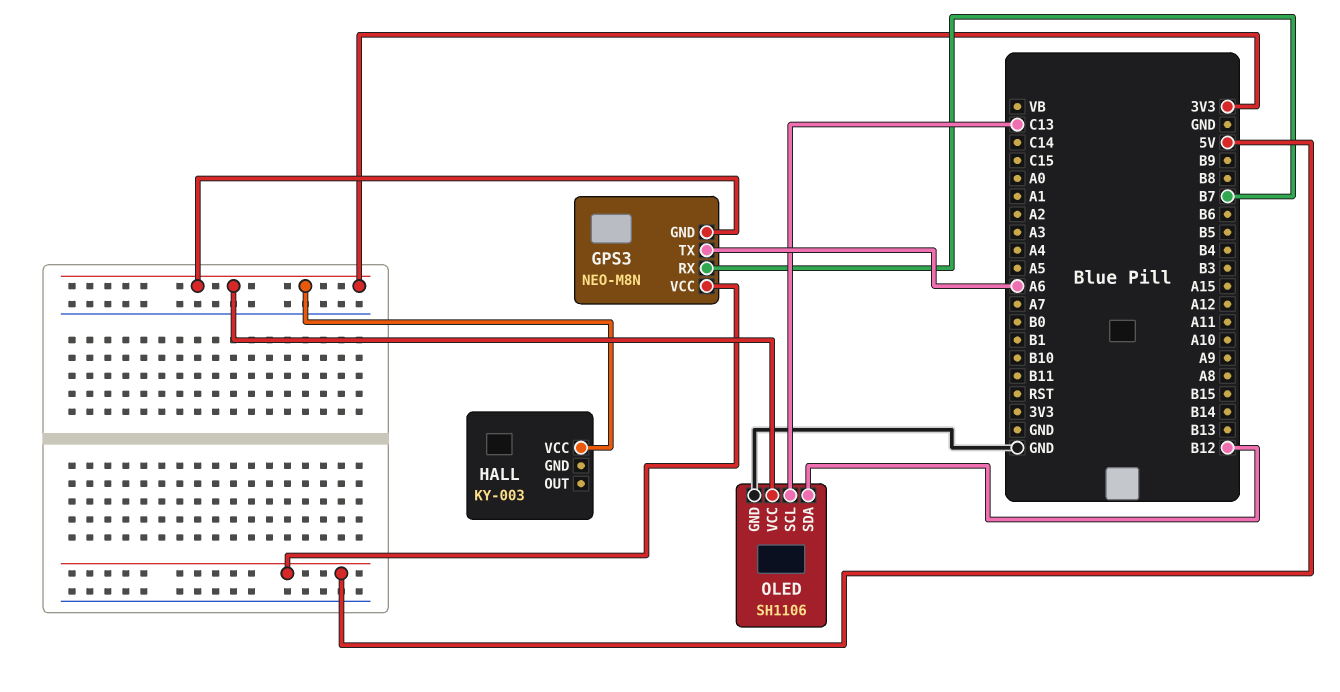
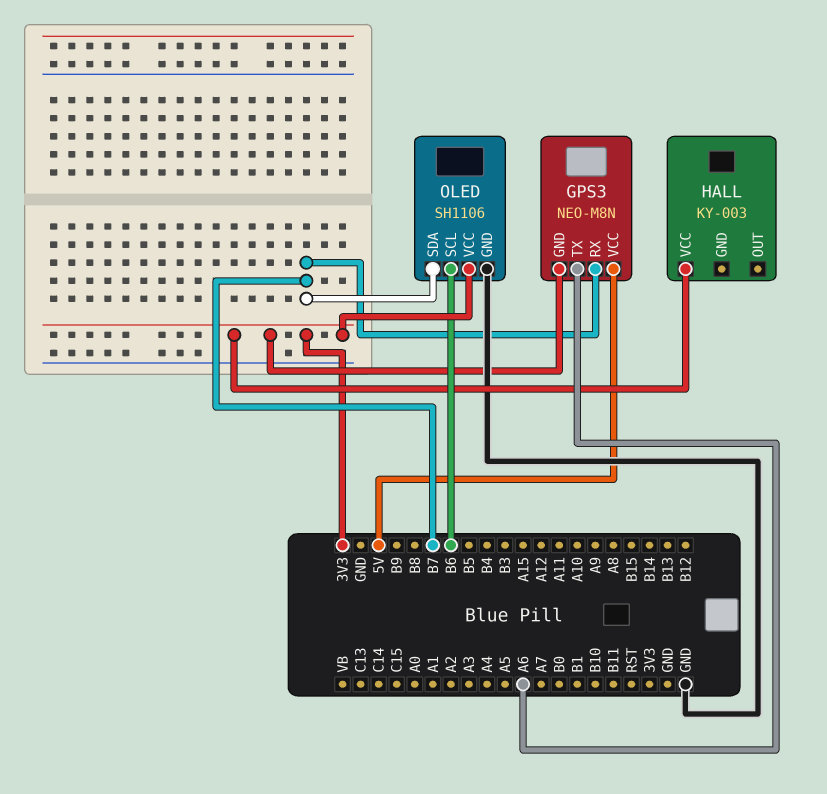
OLED pin SCL: C13 -> B6
OLED pin SDA: B12 -> B7

